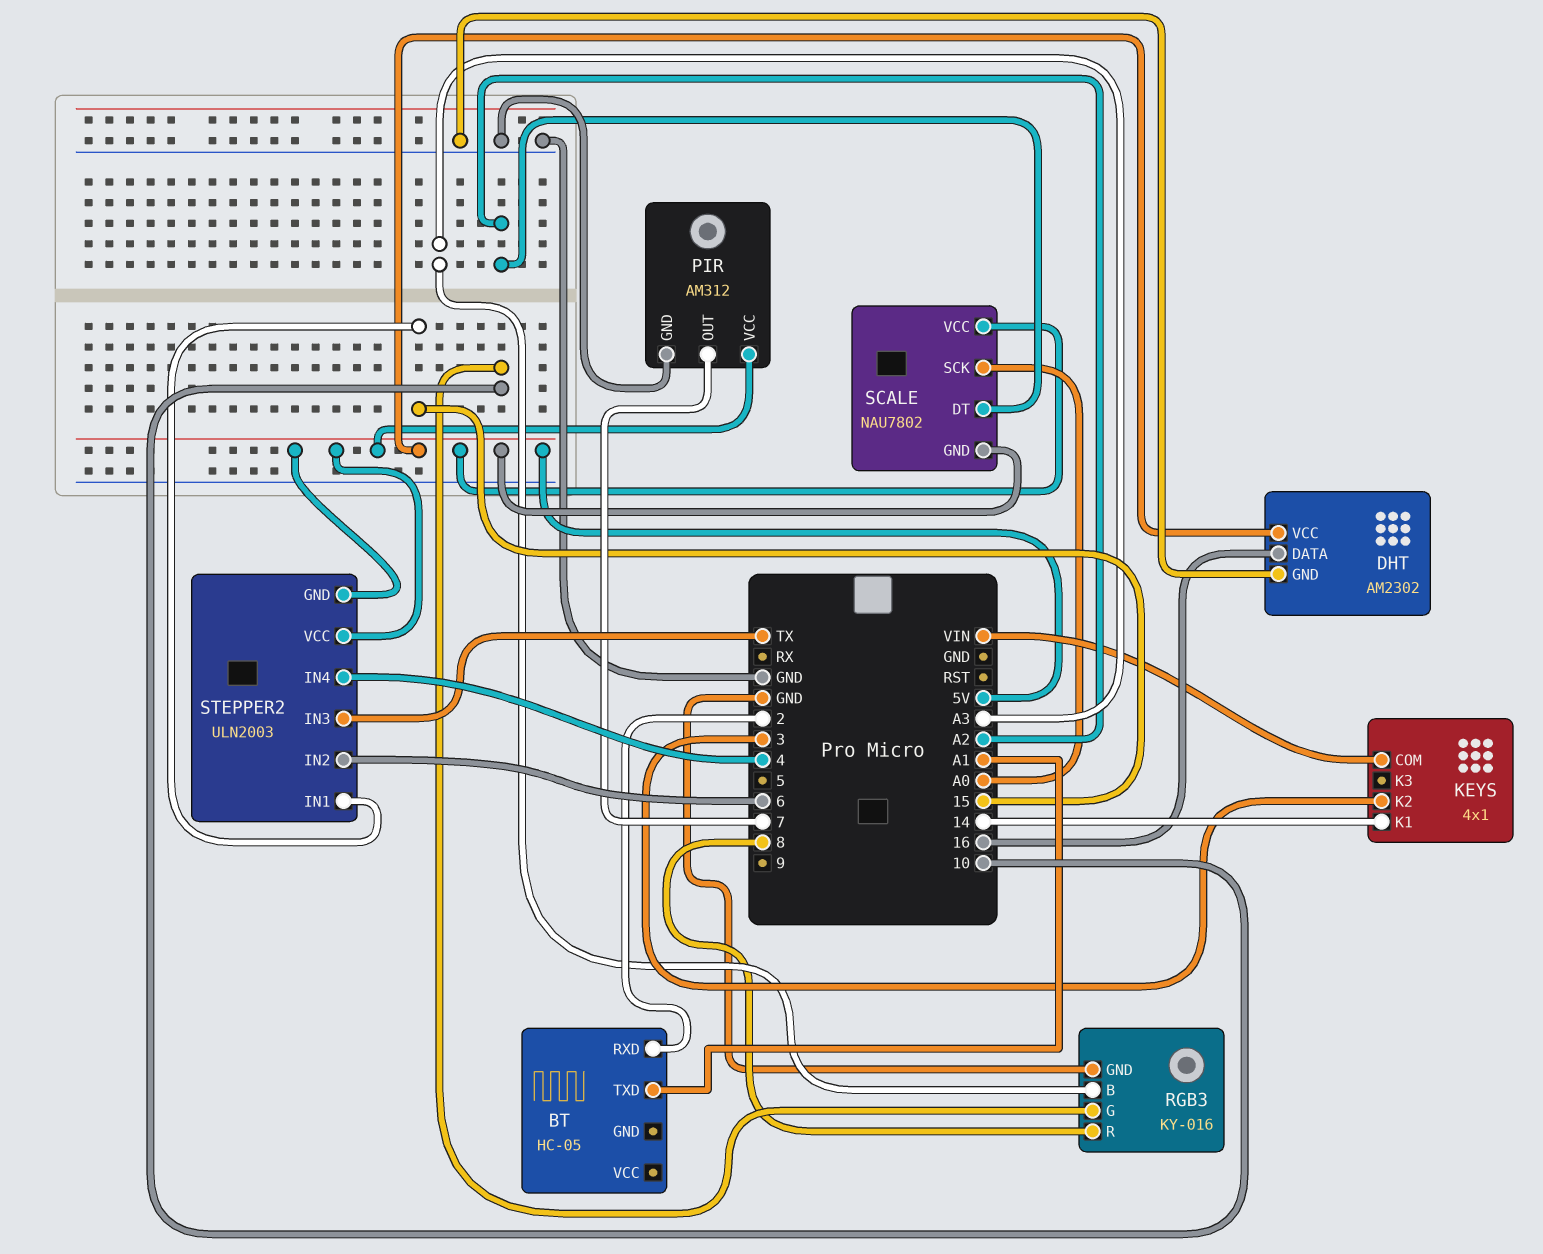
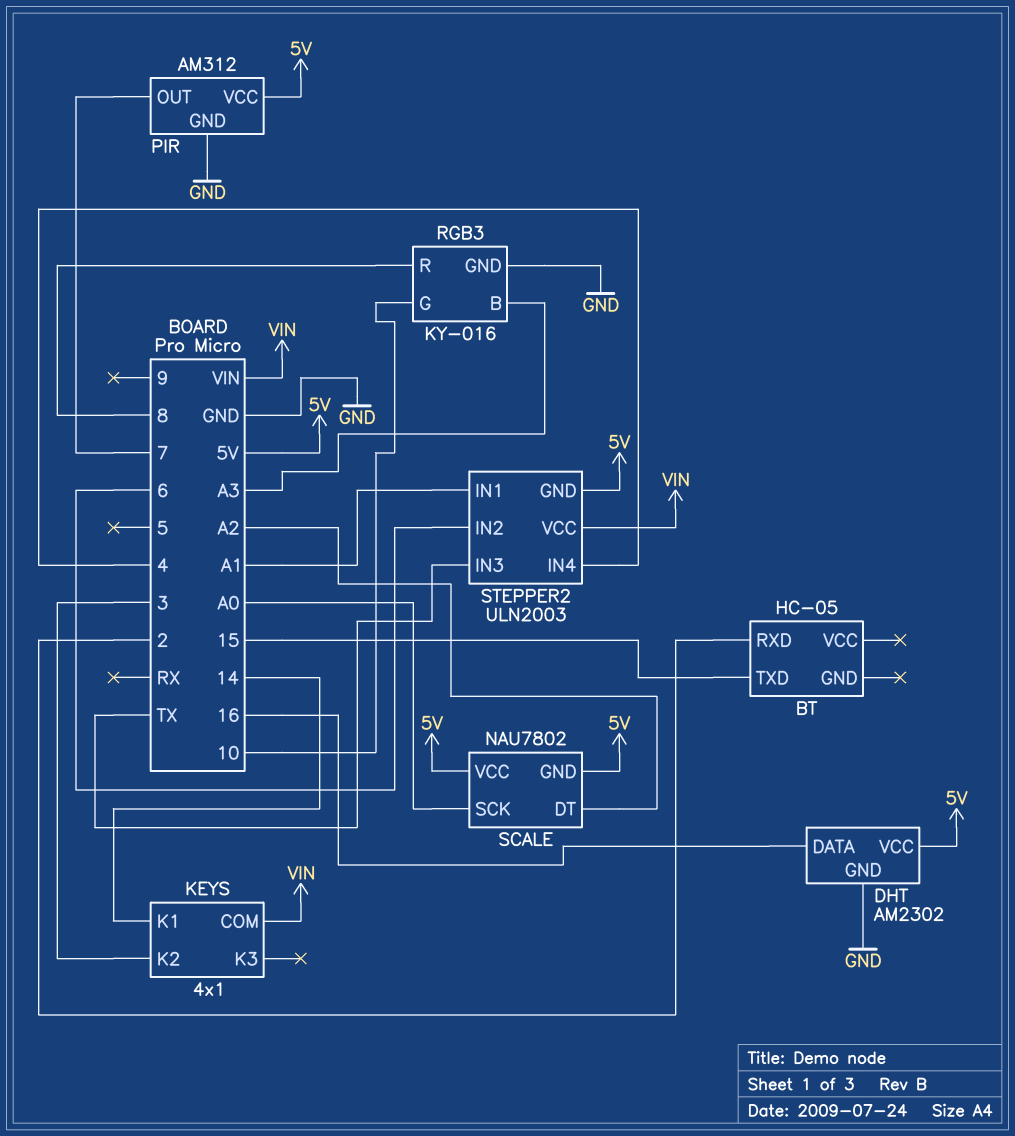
BT pin TXD: A1 -> 15
STEPPER2 pin IN1: 15 -> A1
STEPPER2 pin VCC: 5V -> VIN

